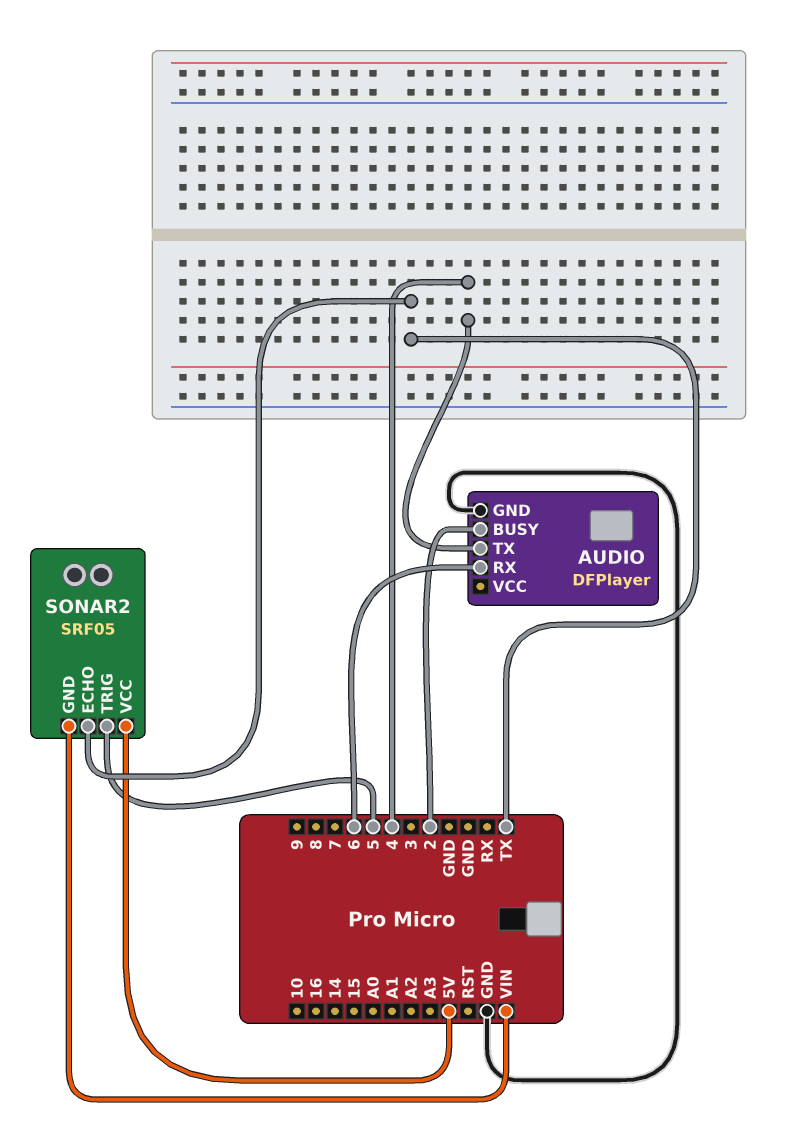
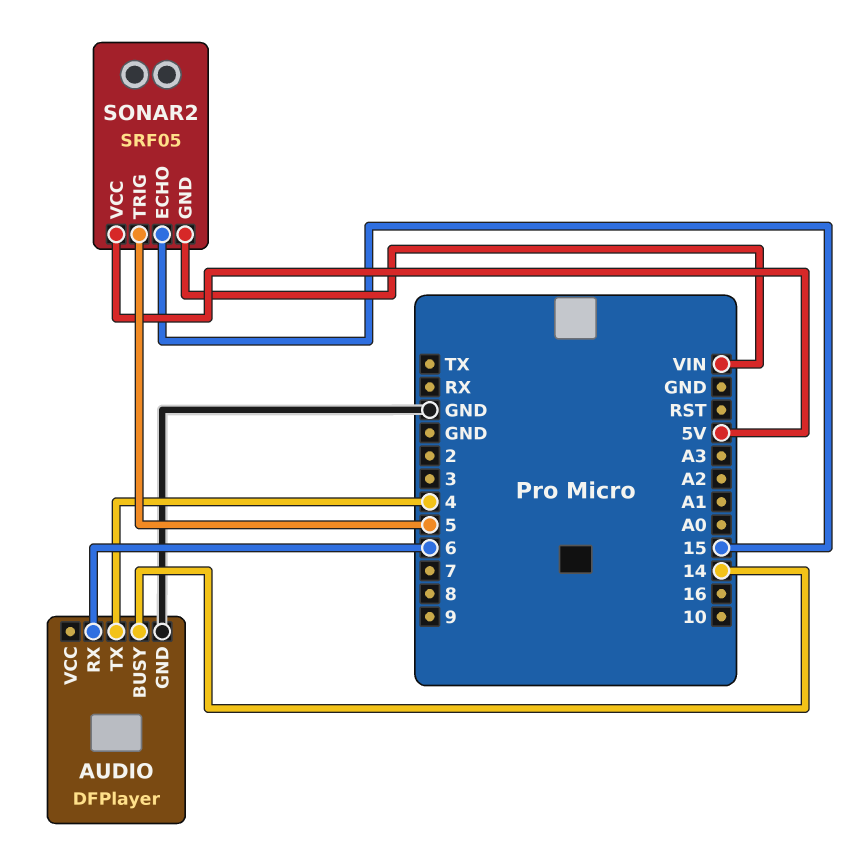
AUDIO pin BUSY: 2 -> 14
SONAR2 pin ECHO: TX -> 15

